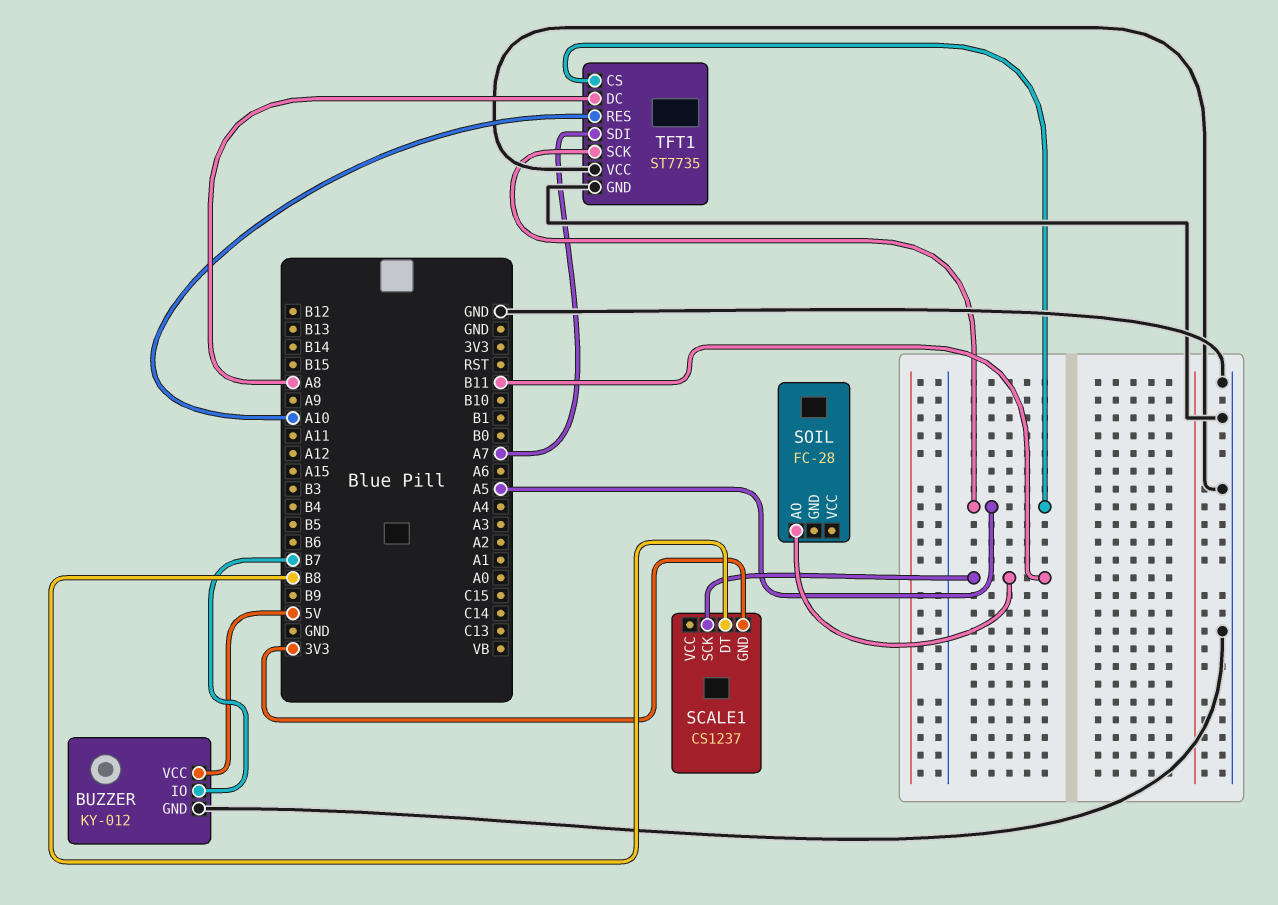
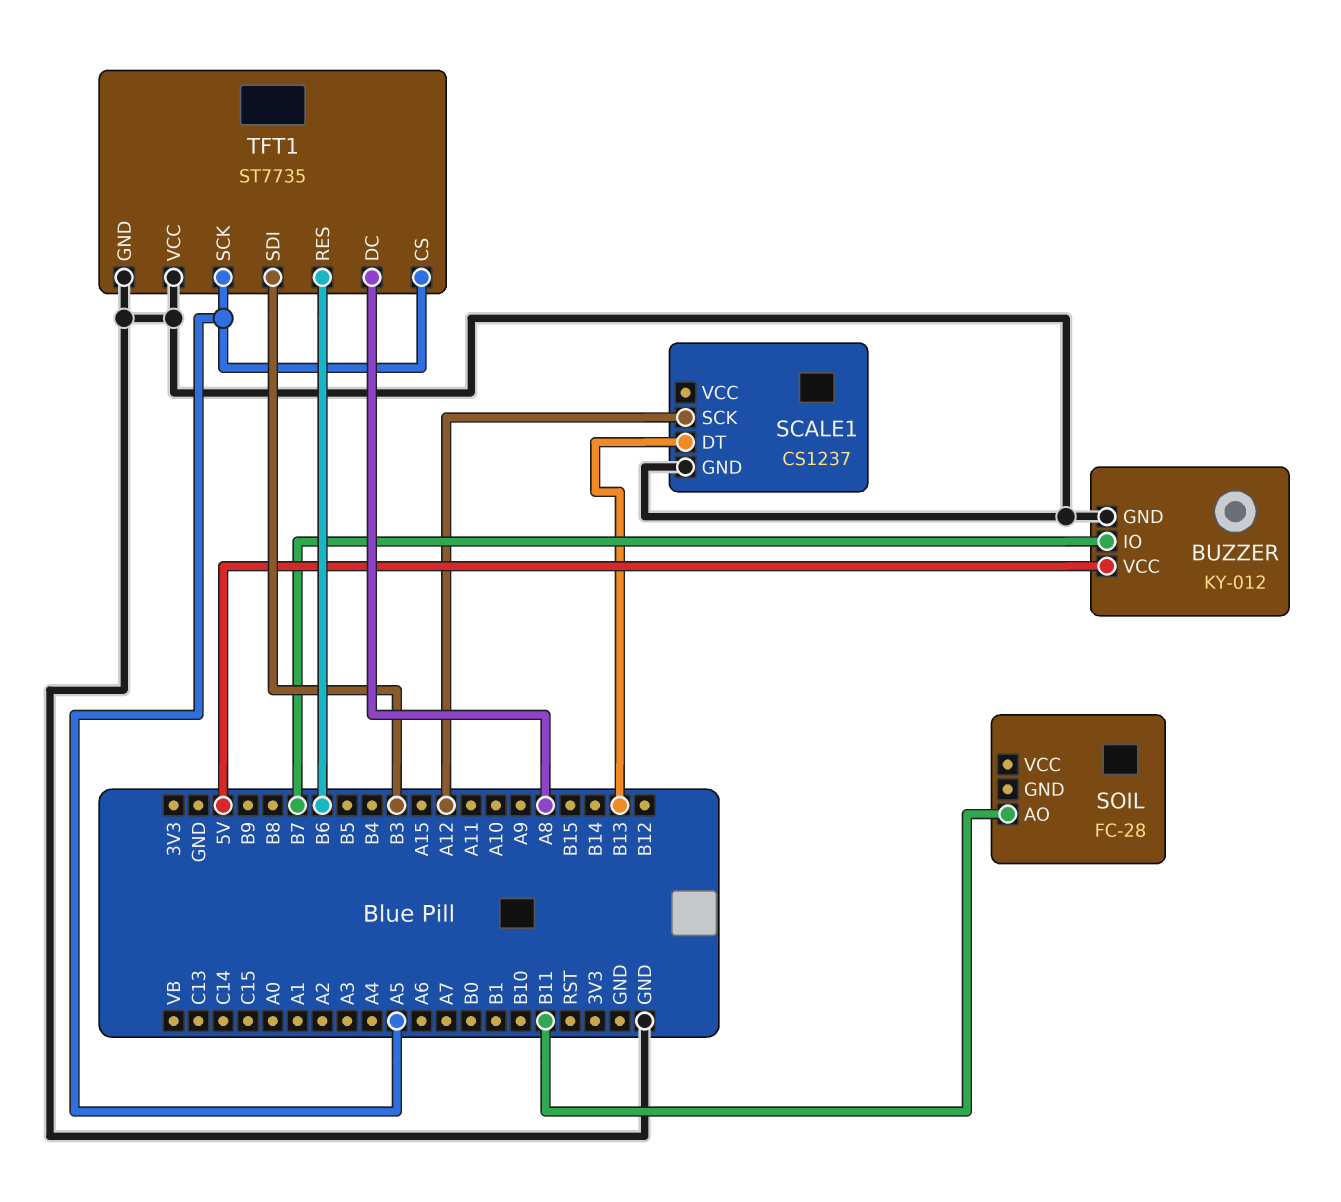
SCALE1 pin DT: B8 -> B13
SCALE1 pin GND: 3V3 -> GND
SCALE1 pin SCK: B11 -> A12
TFT1 pin RES: A10 -> B6
TFT1 pin SDI: A7 -> B3

